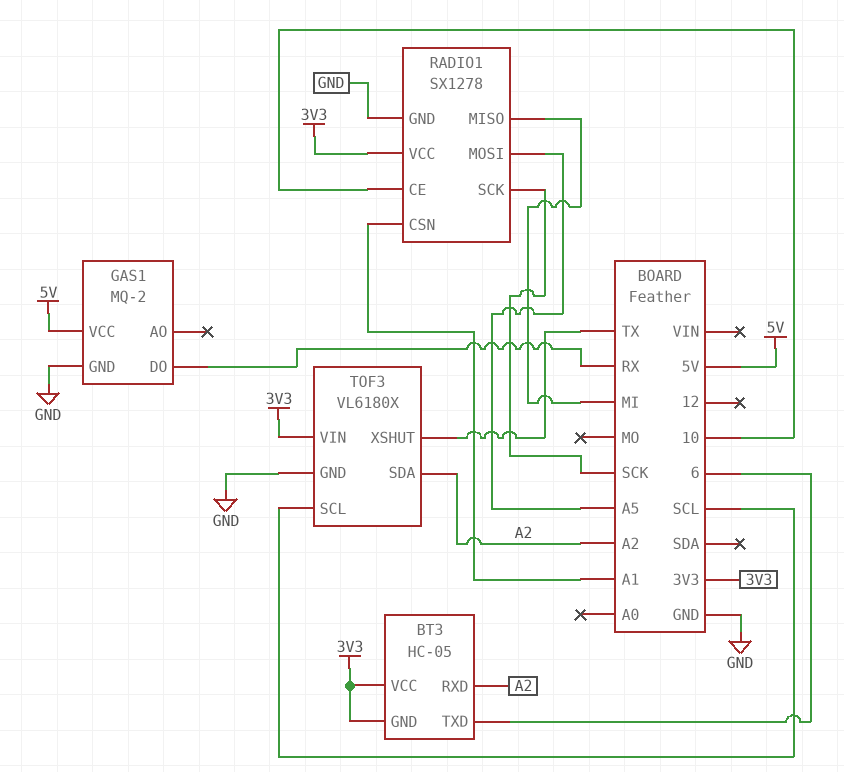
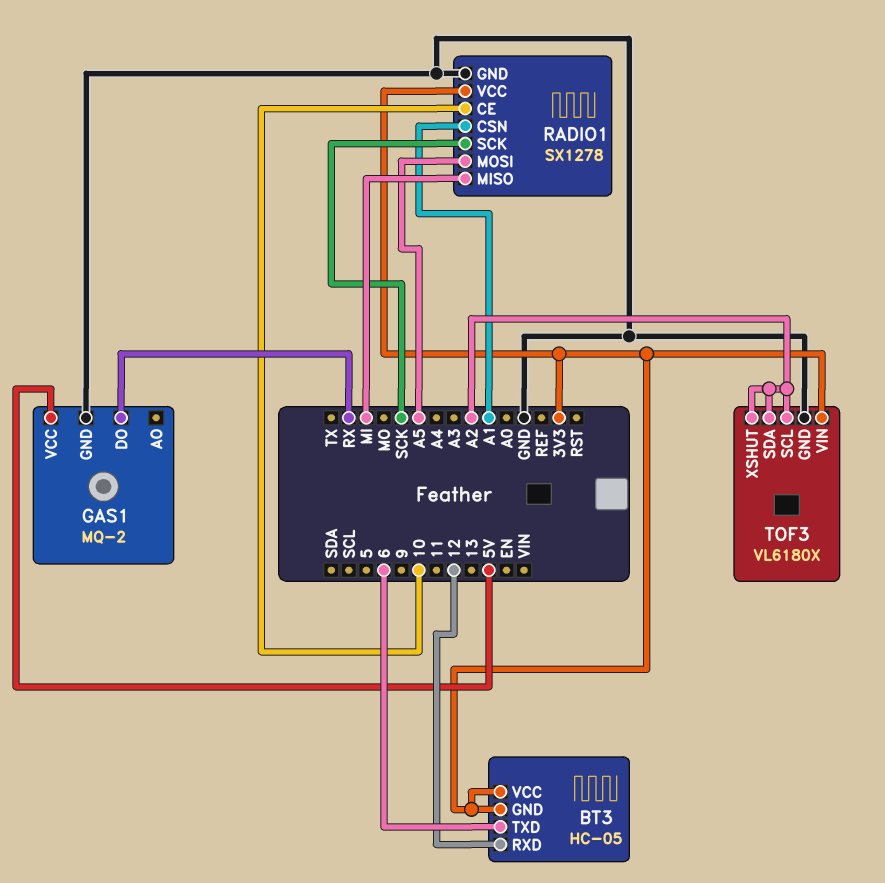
BT3 pin RXD: A2 -> 12
TOF3 pin SCL: SCL -> A2
TOF3 pin XSHUT: TX -> A2

